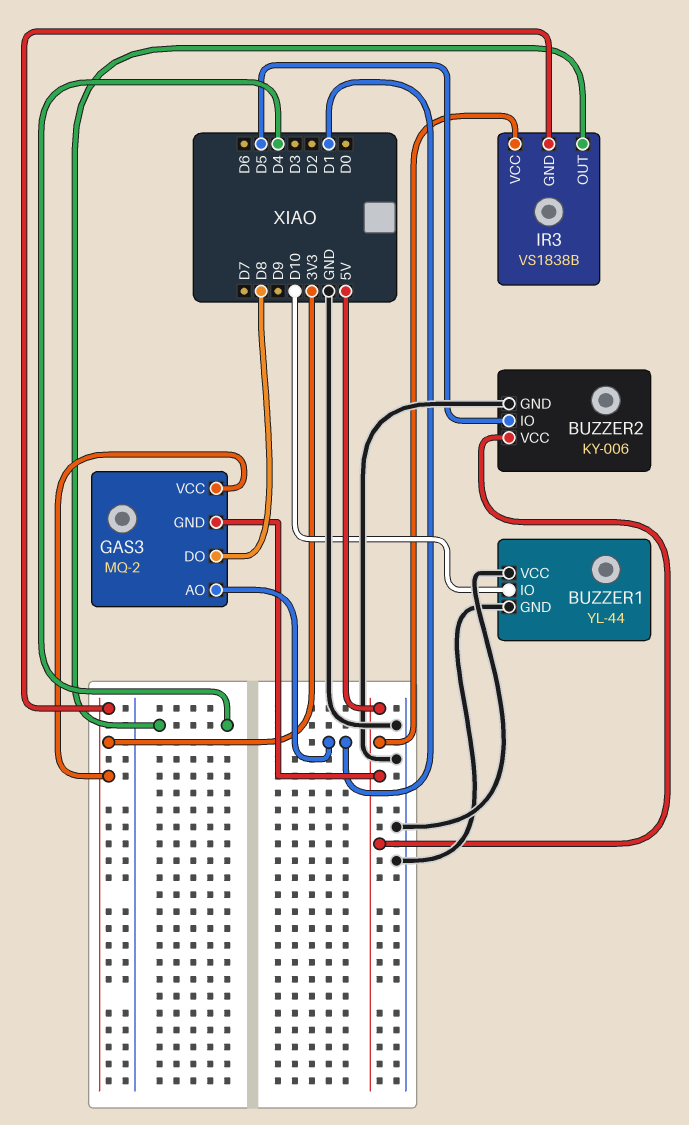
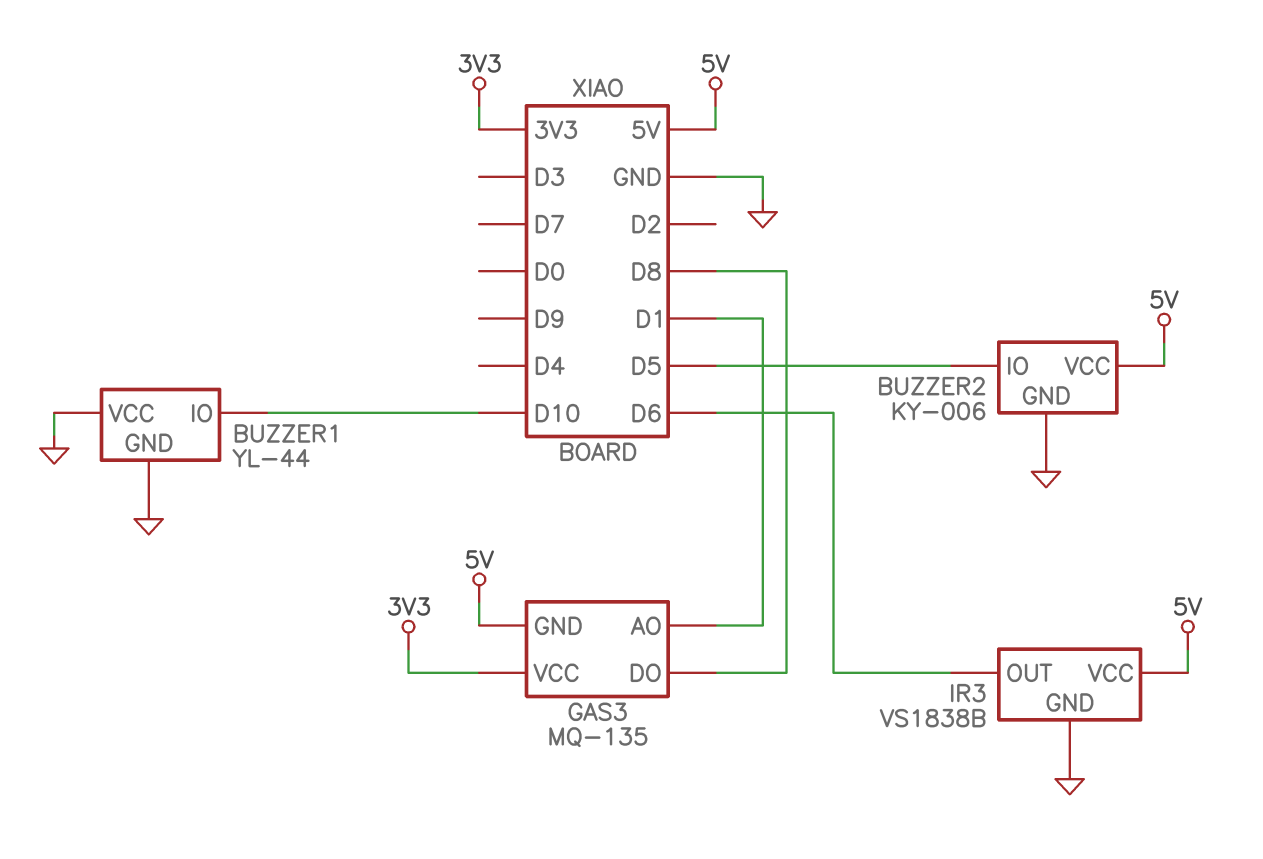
GAS3: MQ-2 -> MQ-135
IR3 pin GND: 3V3 -> GND
IR3 pin OUT: D4 -> D6

